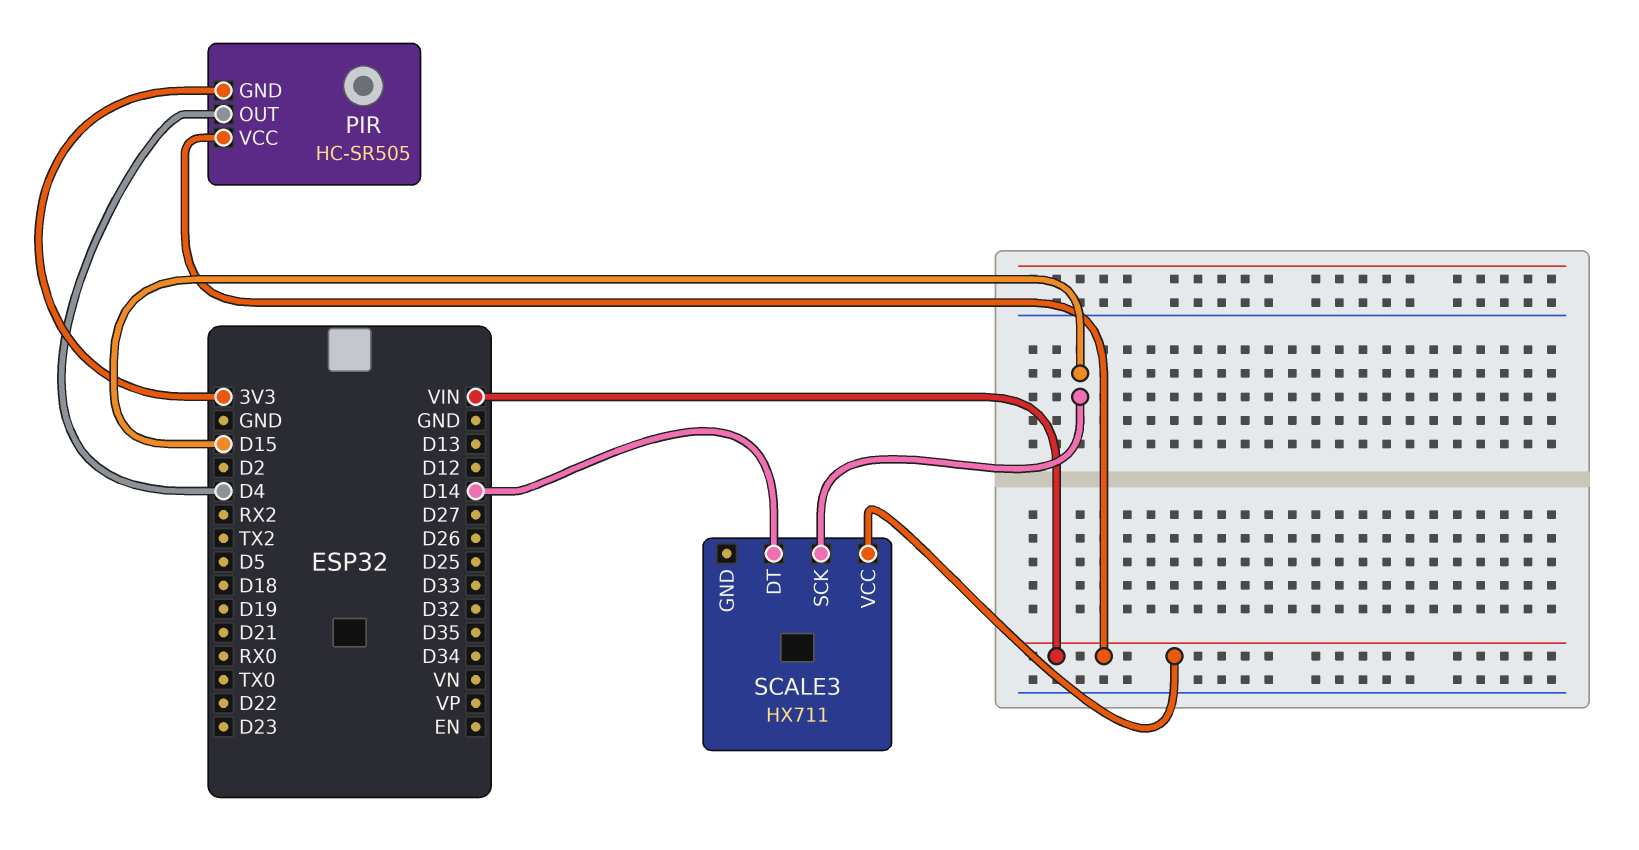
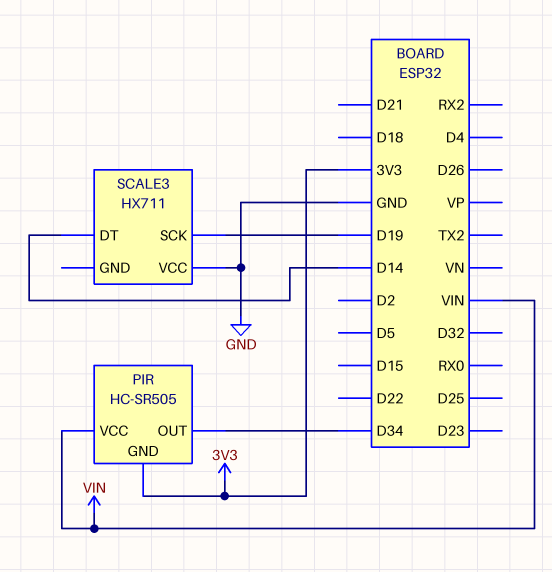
PIR pin OUT: D4 -> D34
SCALE3 pin SCK: D15 -> D19
SCALE3 pin VCC: VIN -> GND

